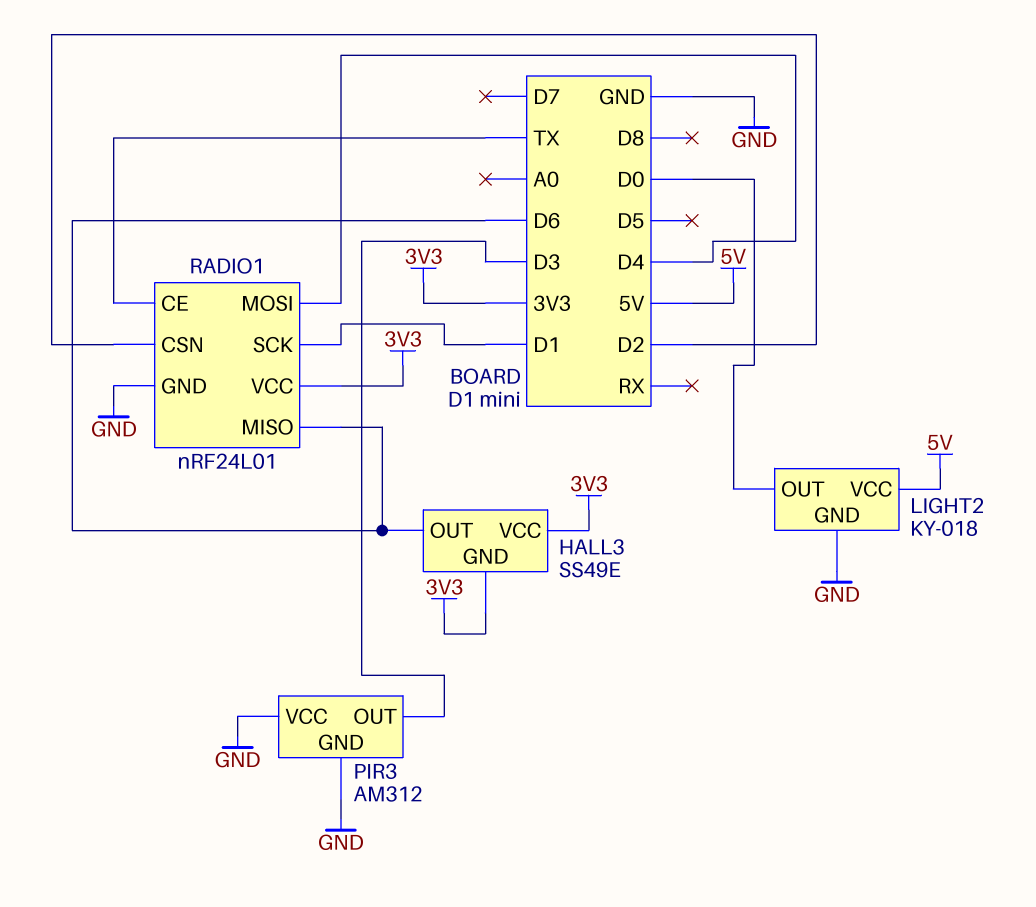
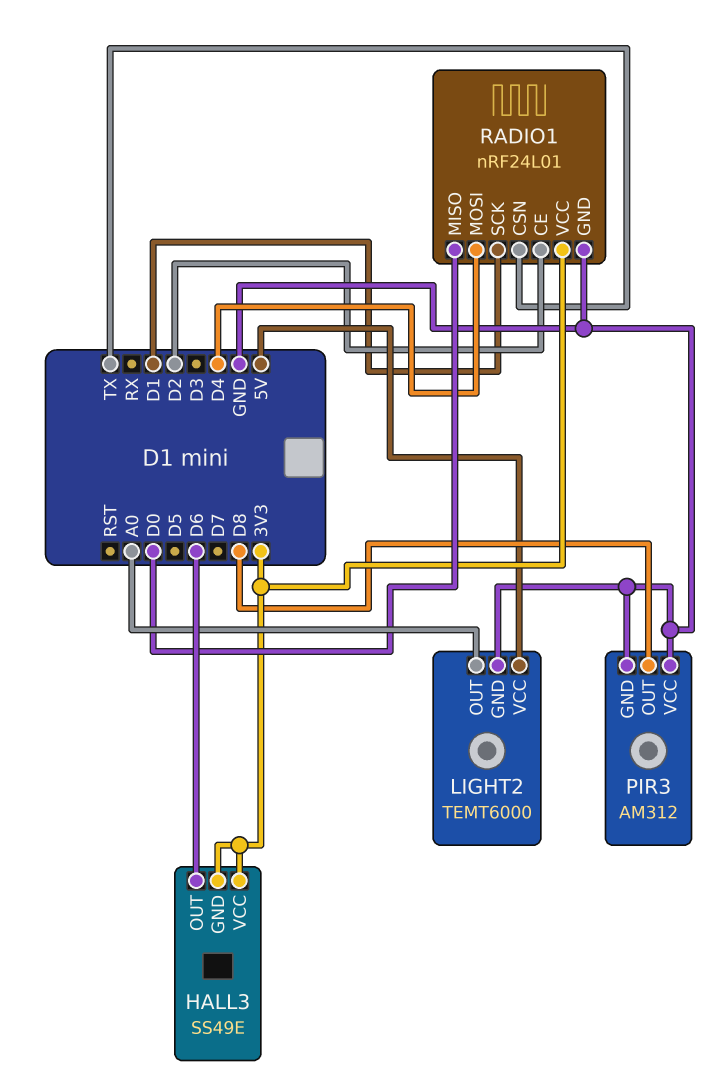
LIGHT2: KY-018 -> TEMT6000
LIGHT2 pin OUT: D0 -> A0
PIR3 pin OUT: D3 -> D8
RADIO1 pin CE: TX -> D2
RADIO1 pin CSN: D2 -> TX
RADIO1 pin MISO: D6 -> D0

